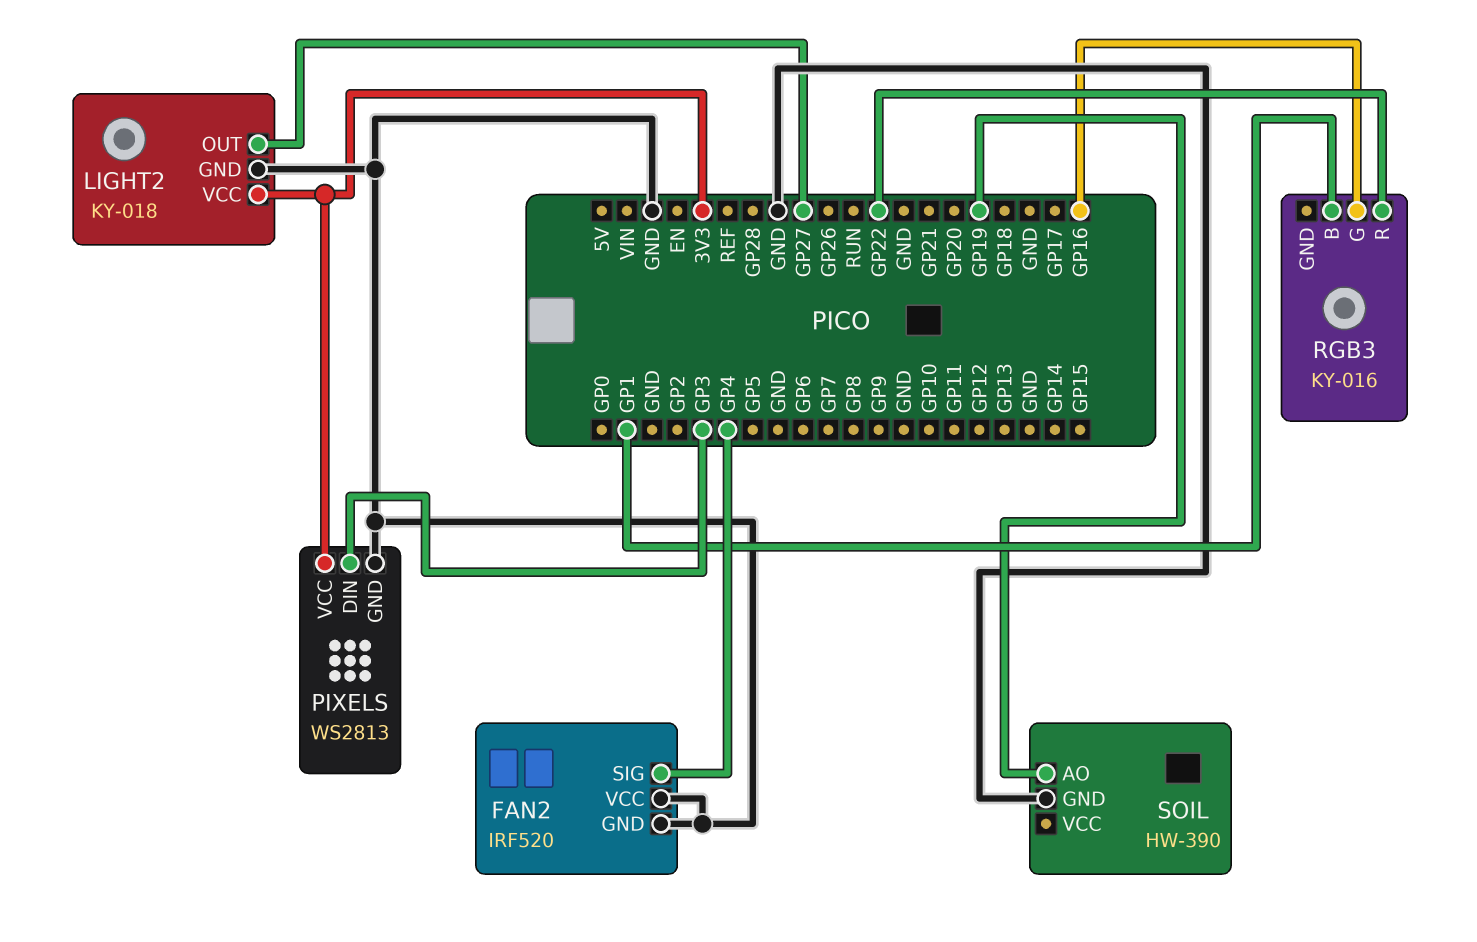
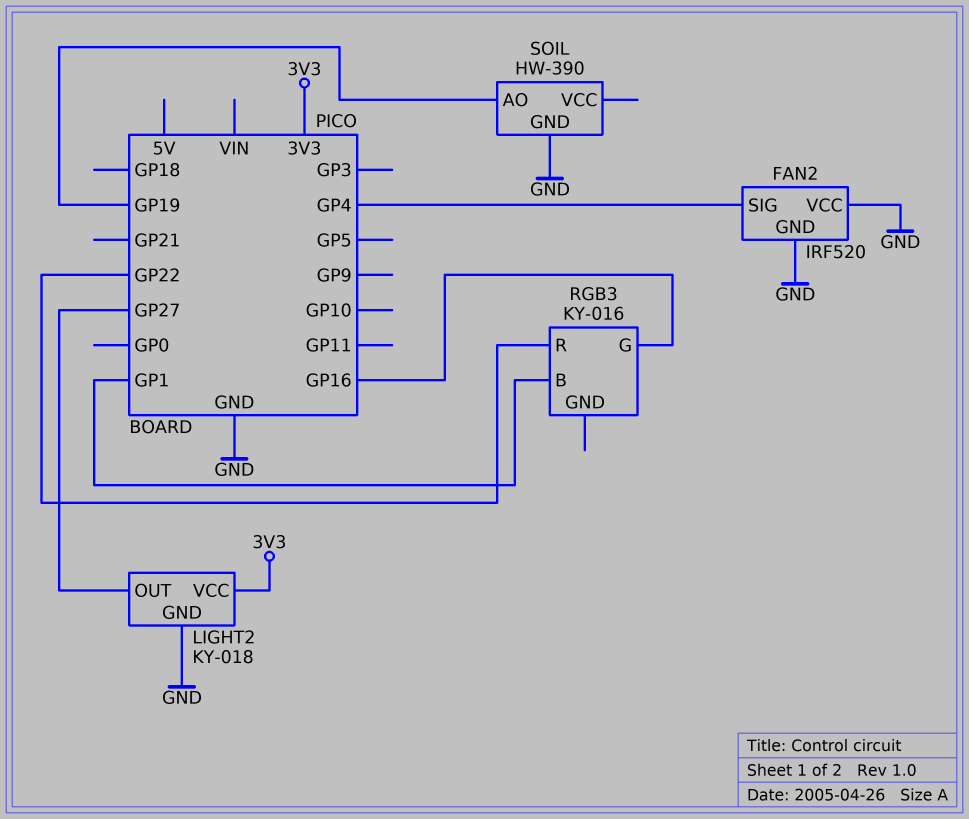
PIXELS: WS2813 -> none
PIXELS pin DIN: GP3 -> none
PIXELS pin GND: GND -> none
PIXELS pin VCC: 3V3 -> none

